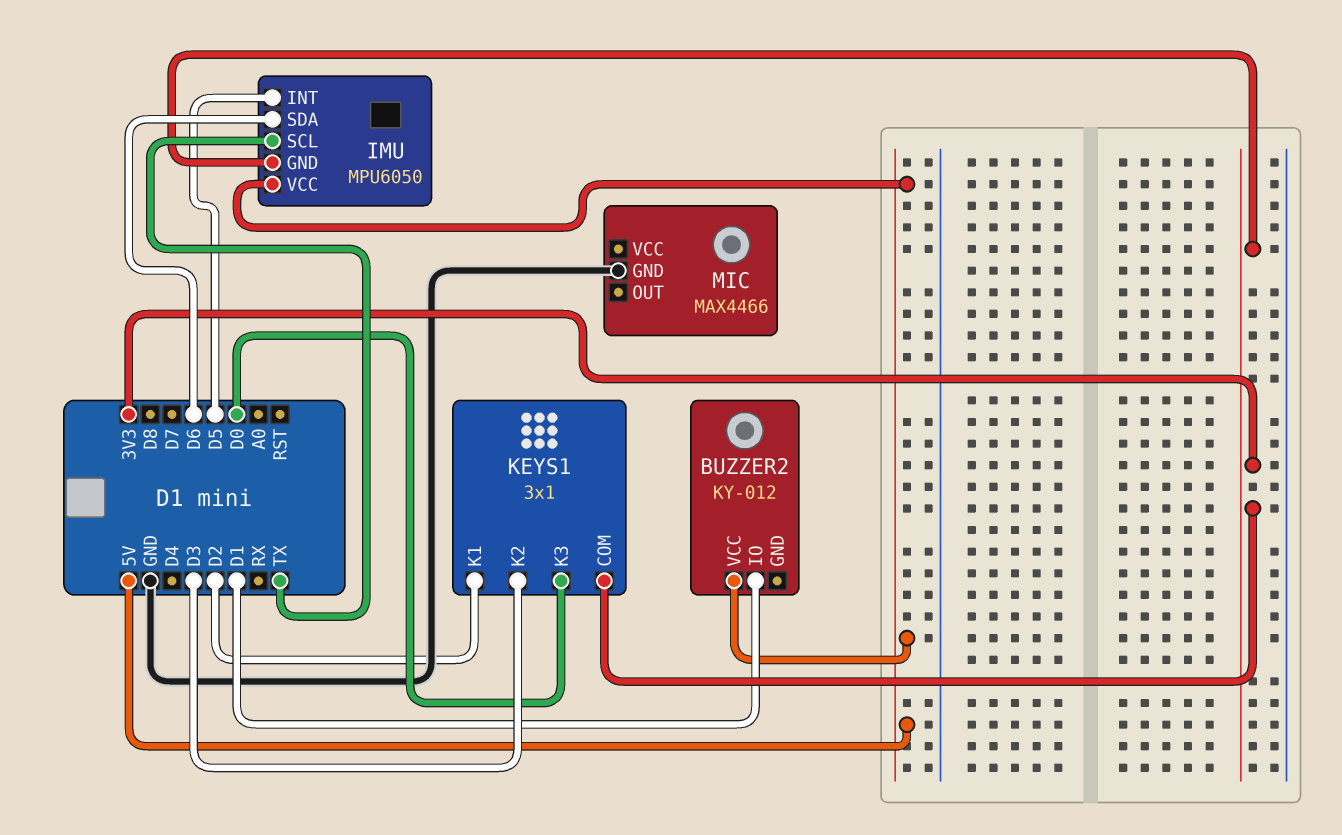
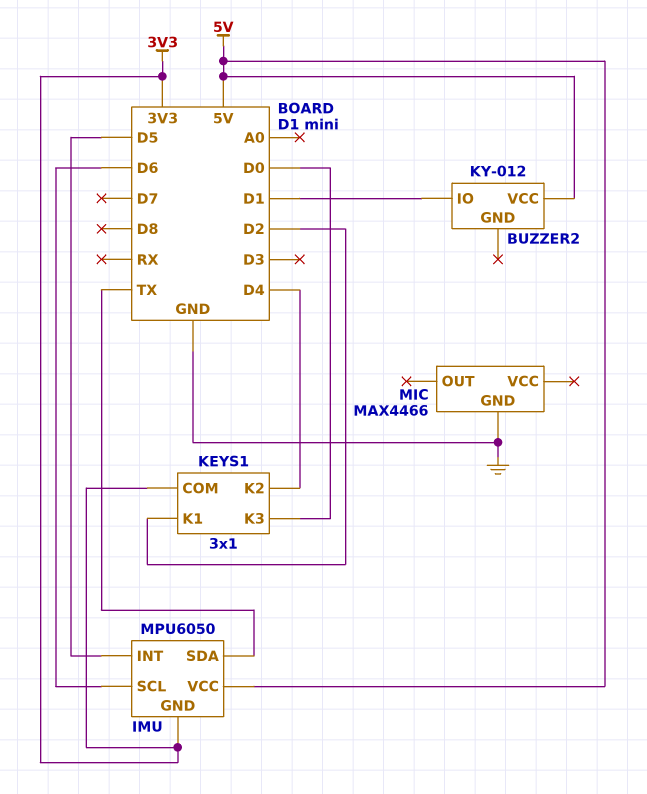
IMU pin SCL: TX -> D6
IMU pin SDA: D6 -> TX
KEYS1 pin K2: D3 -> D4

